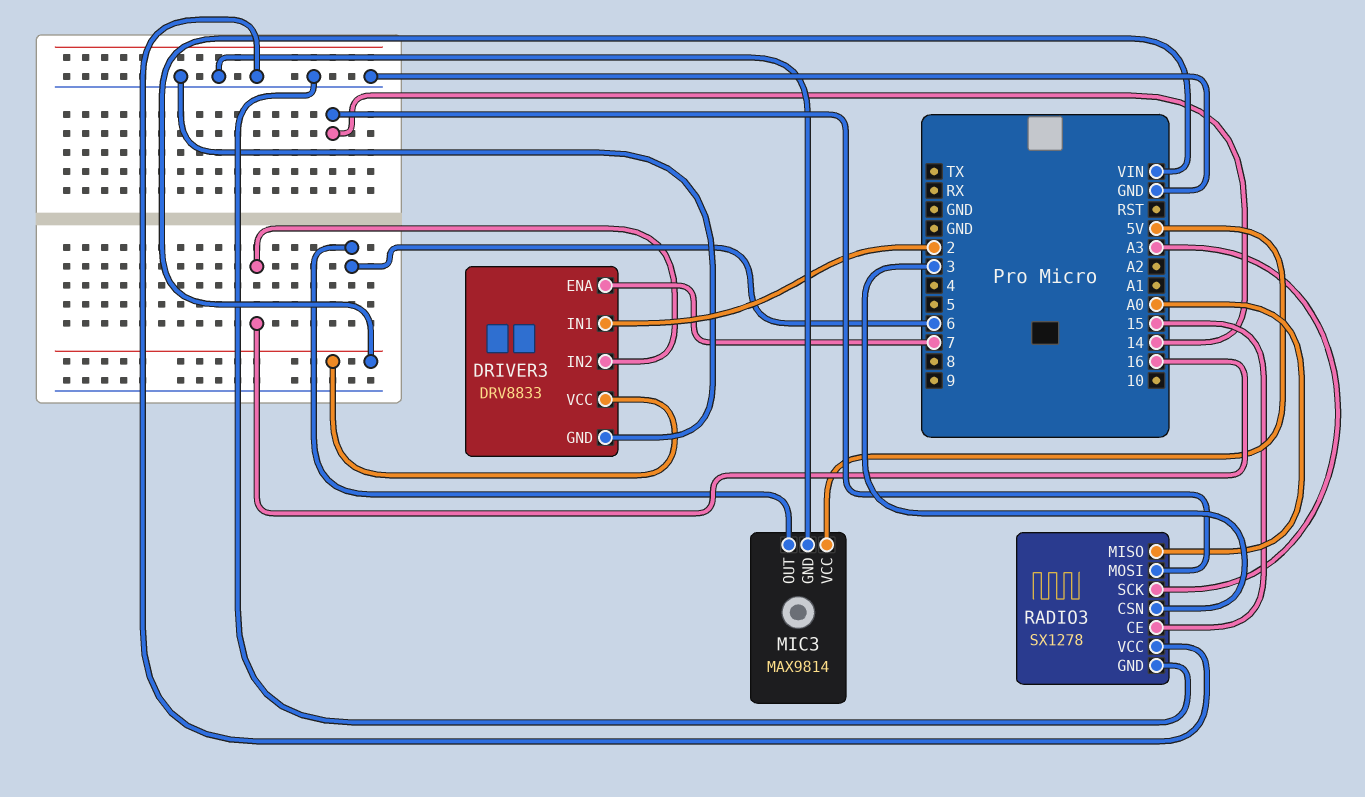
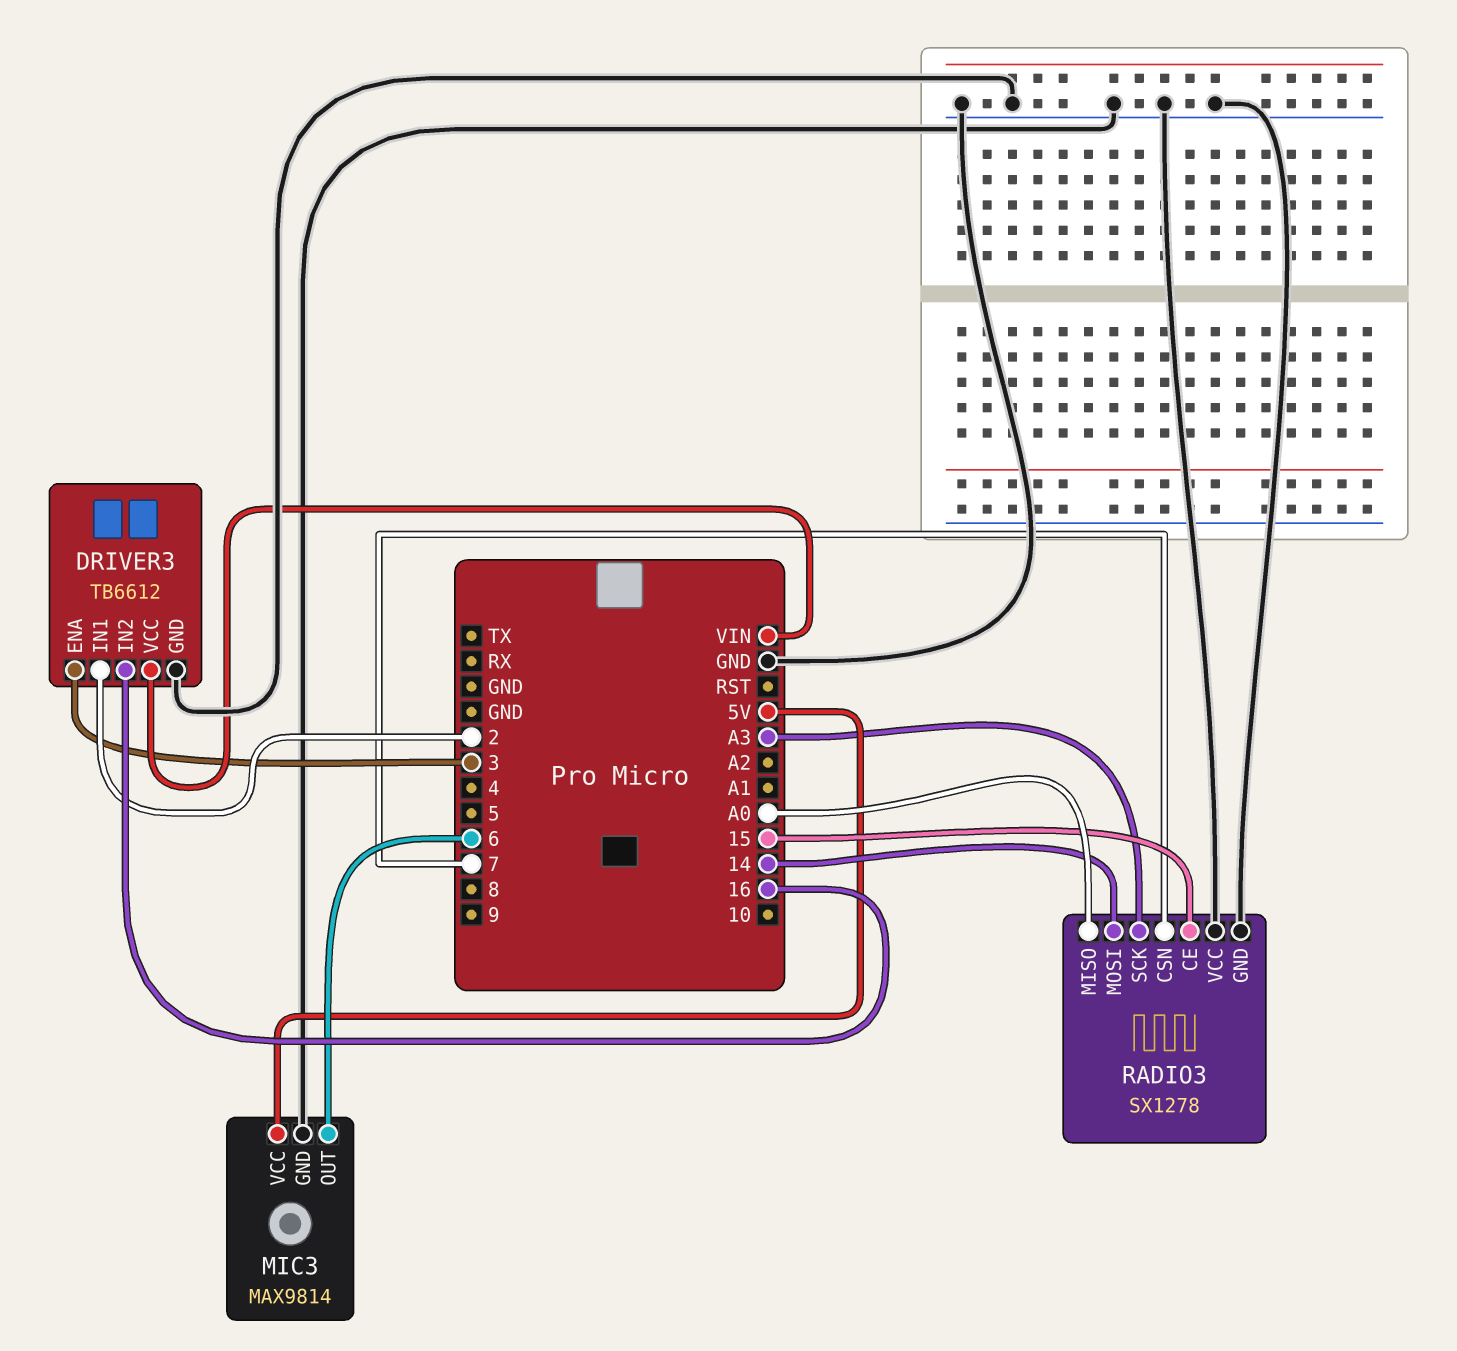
DRIVER3: DRV8833 -> TB6612
DRIVER3 pin ENA: 7 -> 3
RADIO3 pin CSN: 3 -> 7

